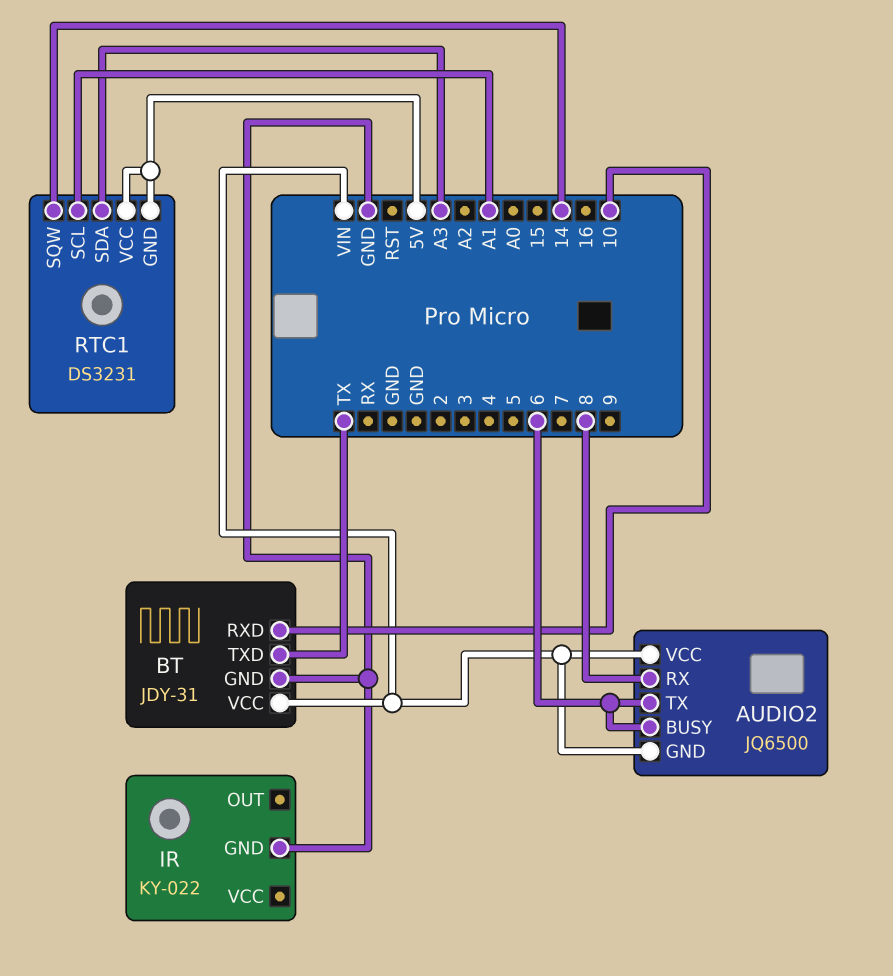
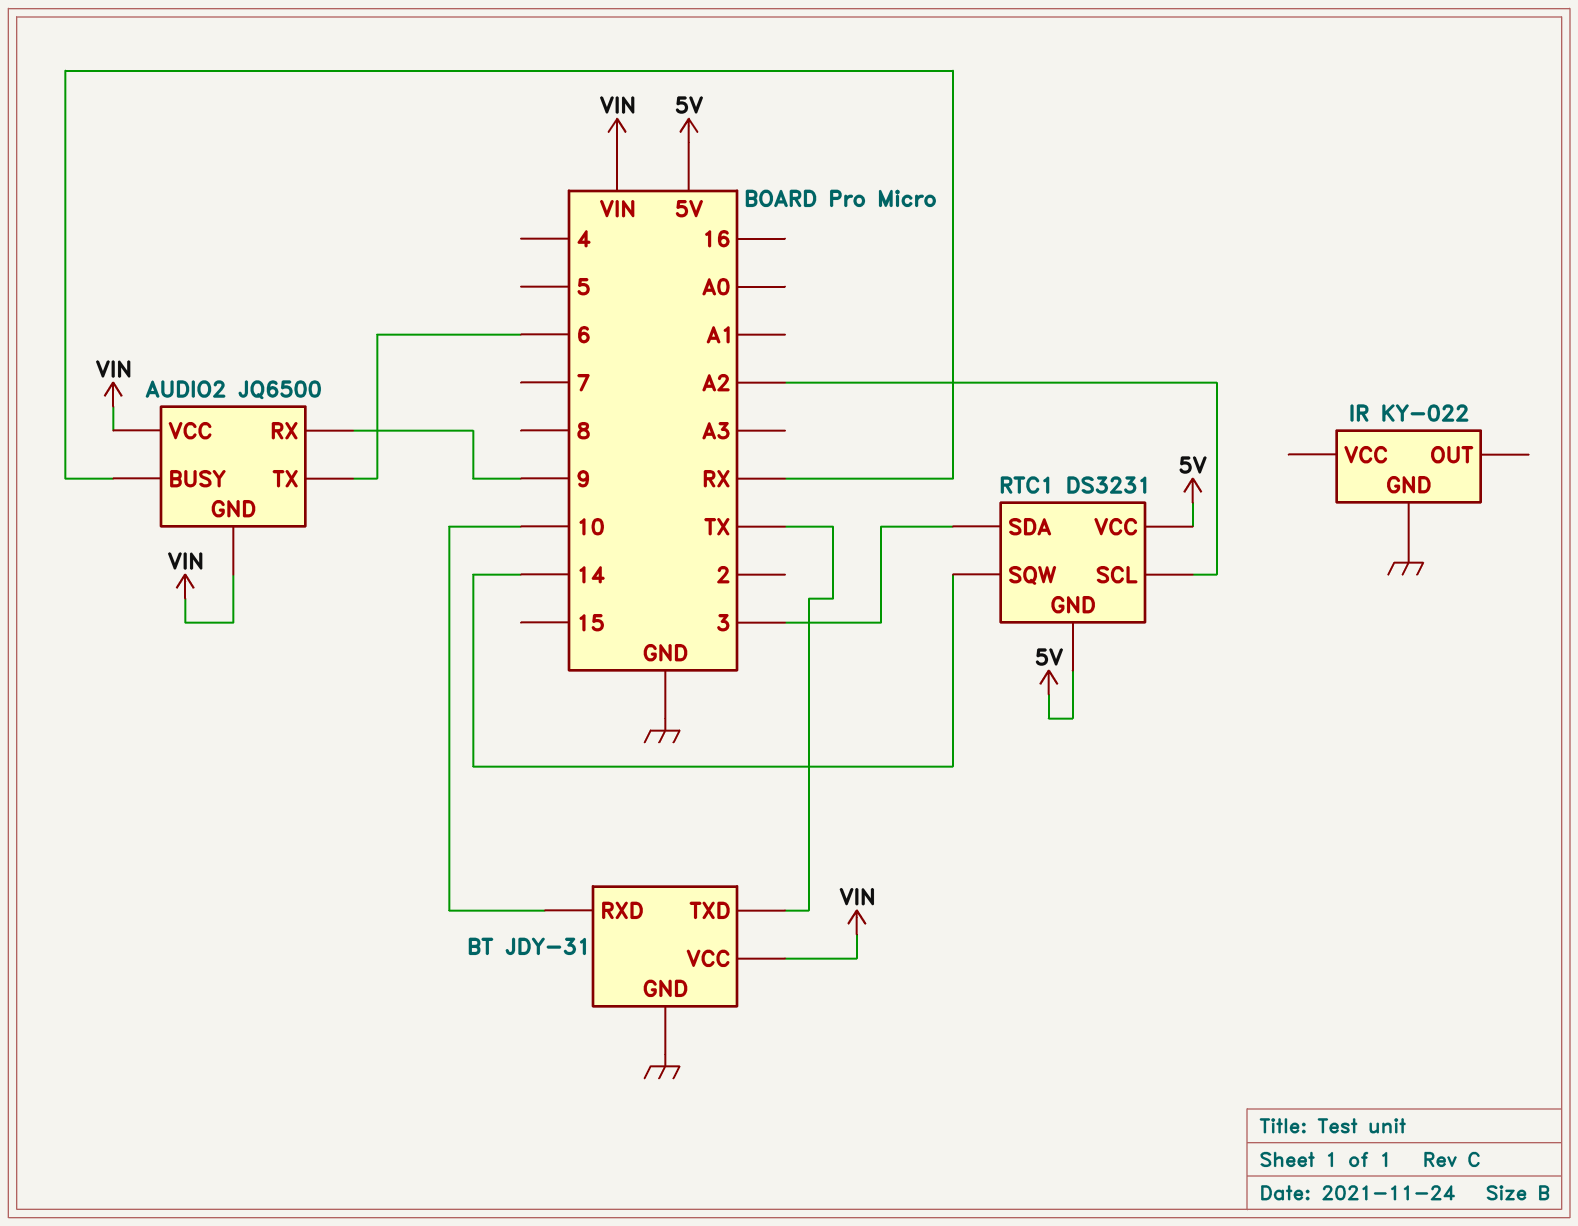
AUDIO2 pin BUSY: 6 -> RX
AUDIO2 pin RX: 8 -> 9
RTC1 pin SCL: A1 -> A2
RTC1 pin SDA: A3 -> 3

